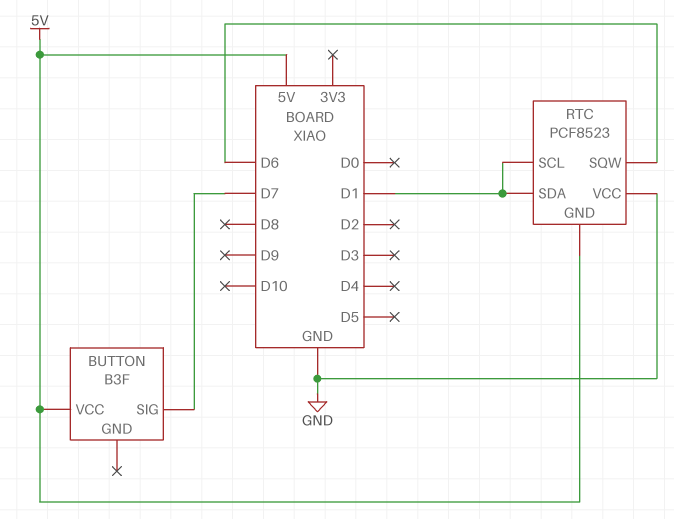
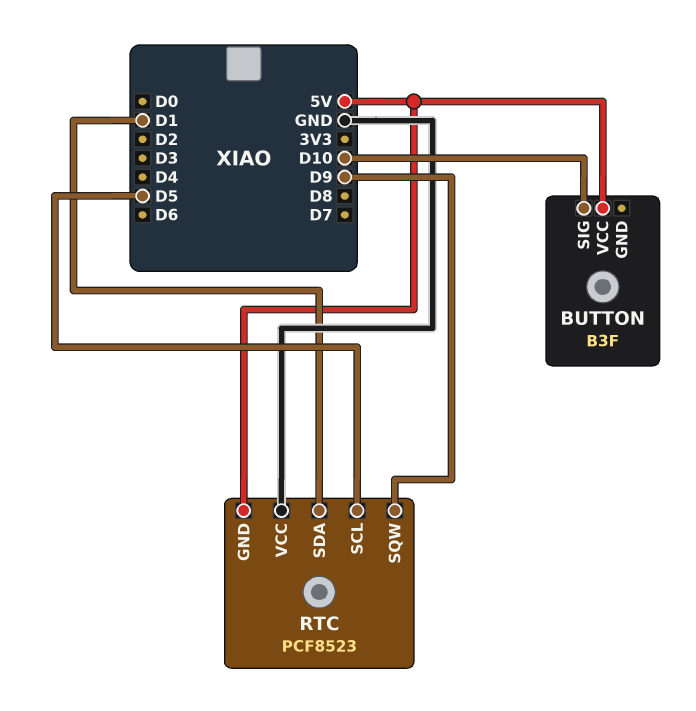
BUTTON pin SIG: D7 -> D10
RTC pin SCL: D1 -> D5
RTC pin SQW: D6 -> D9

